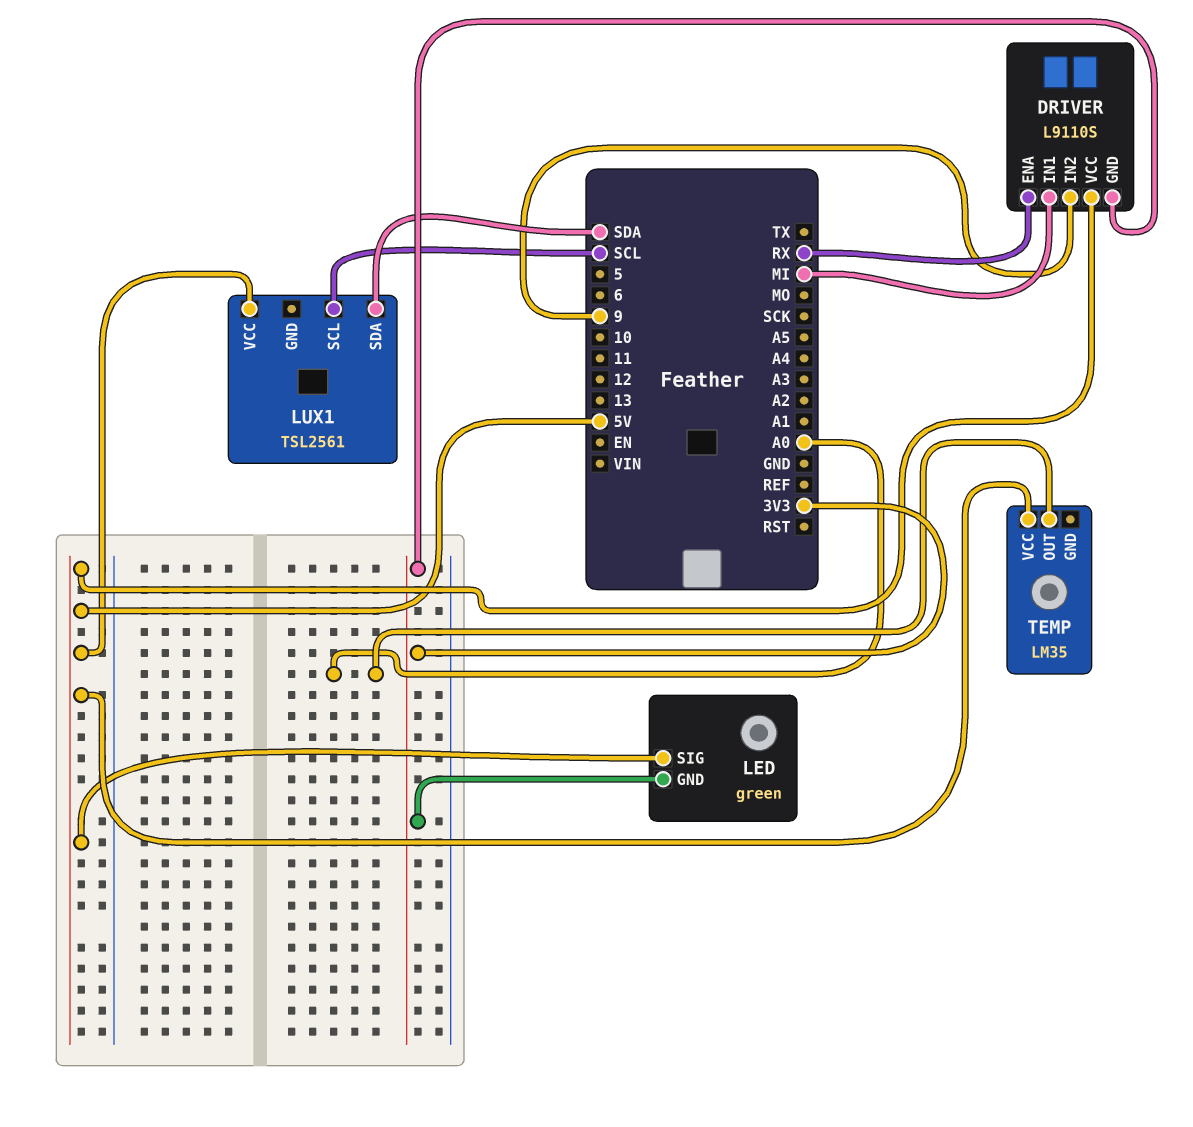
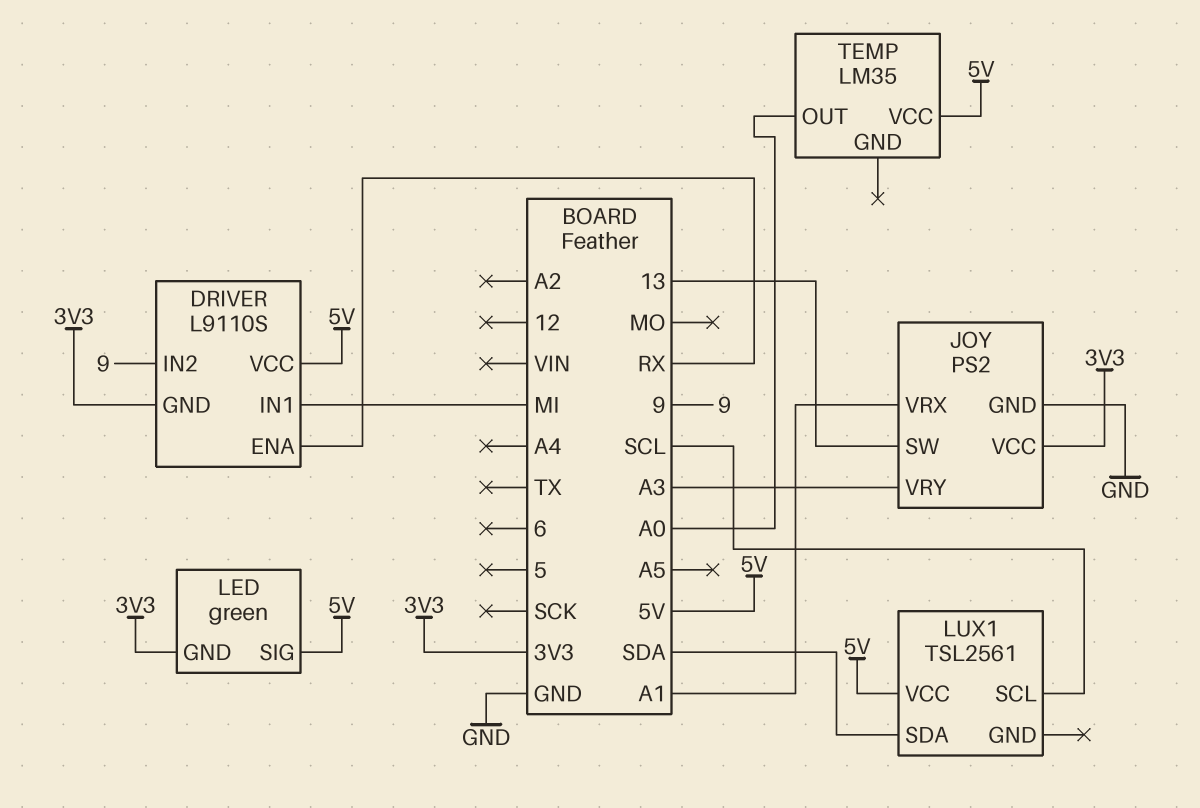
JOY: none -> PS2
JOY pin GND: none -> GND
JOY pin SW: none -> 13
JOY pin VCC: none -> 3V3
JOY pin VRX: none -> A1
JOY pin VRY: none -> A3

